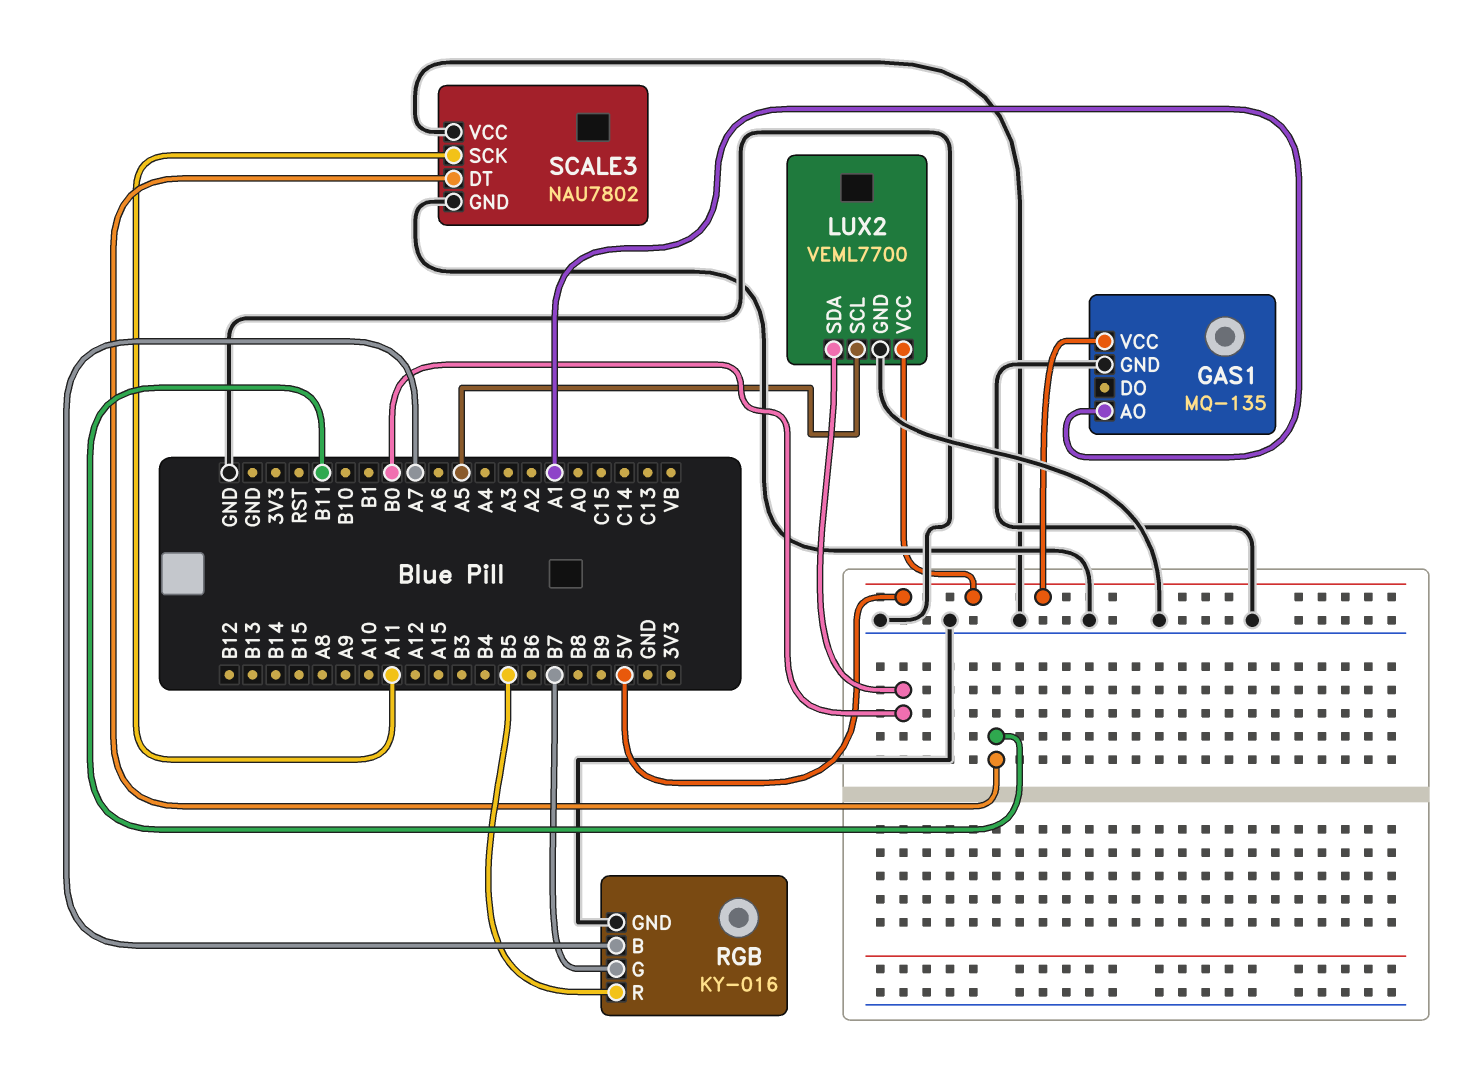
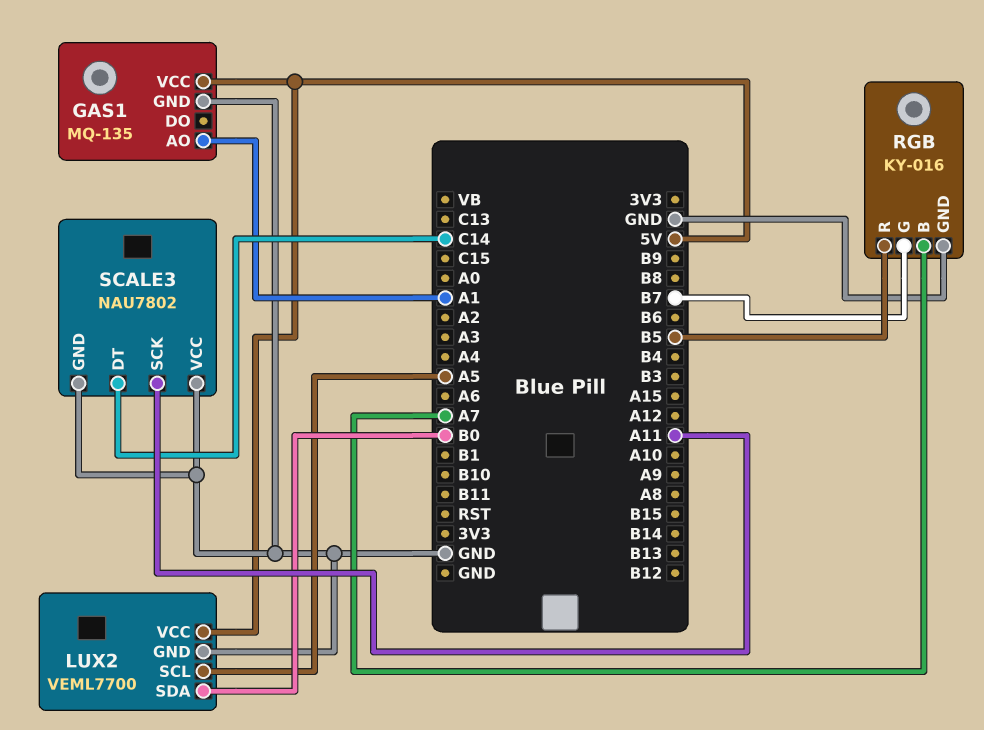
SCALE3 pin DT: B11 -> C14

